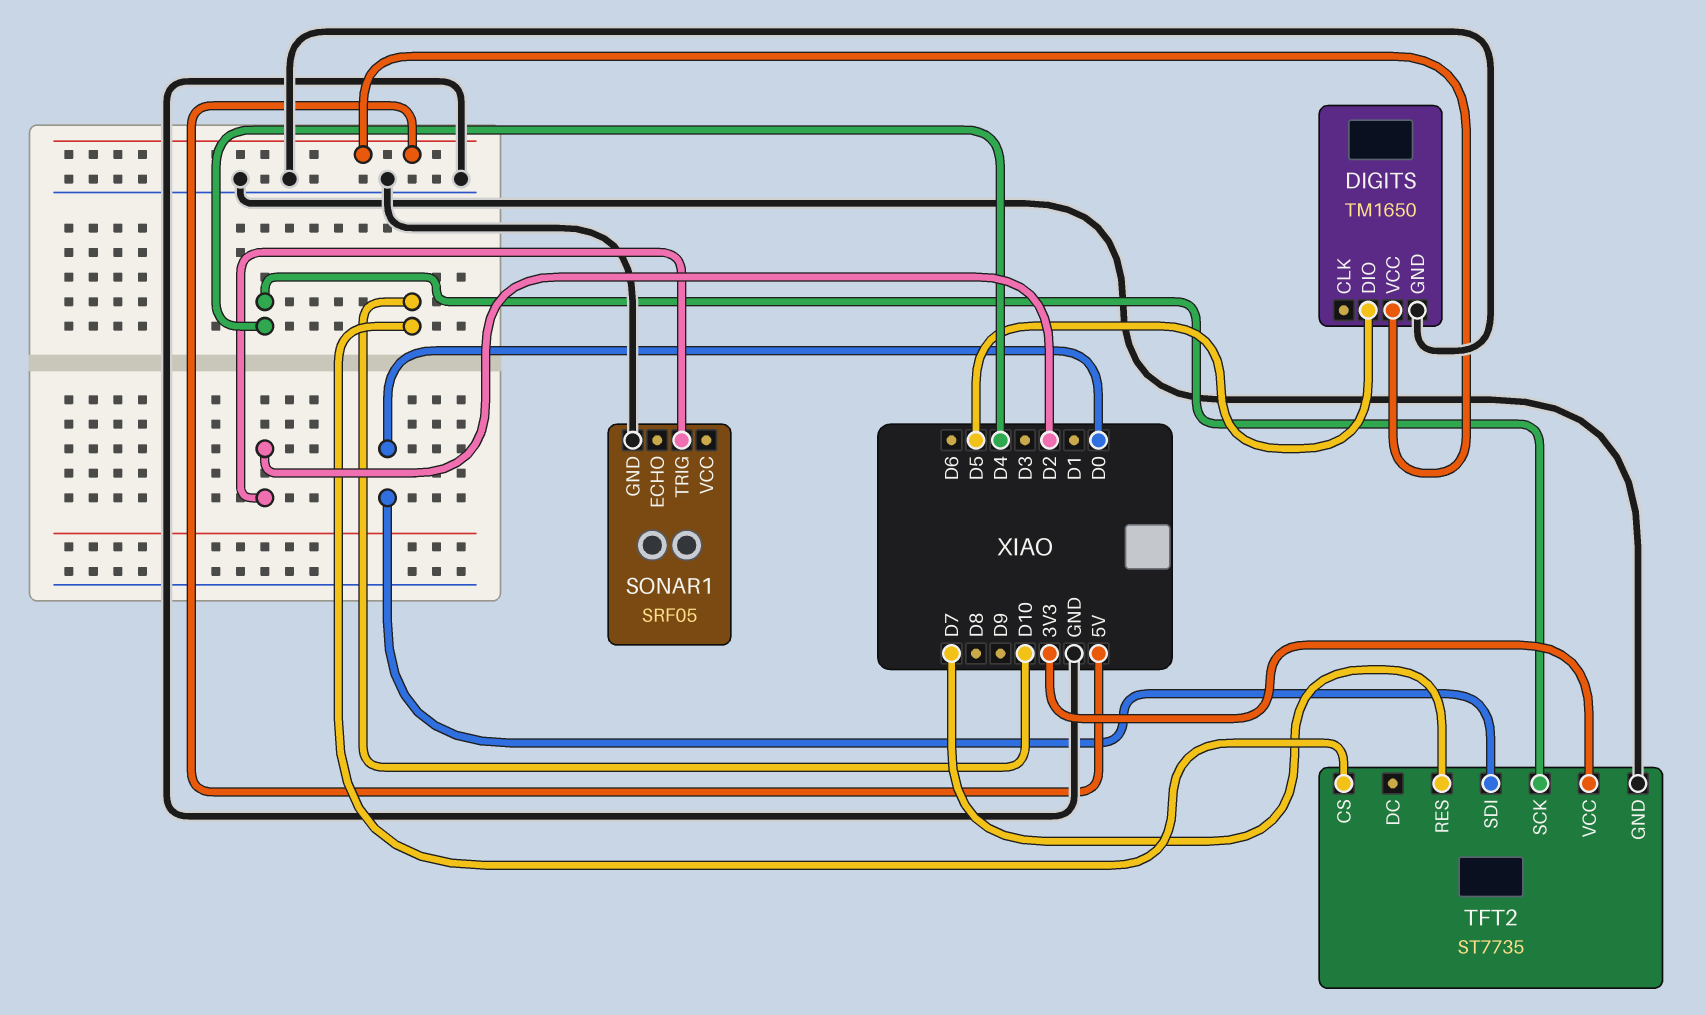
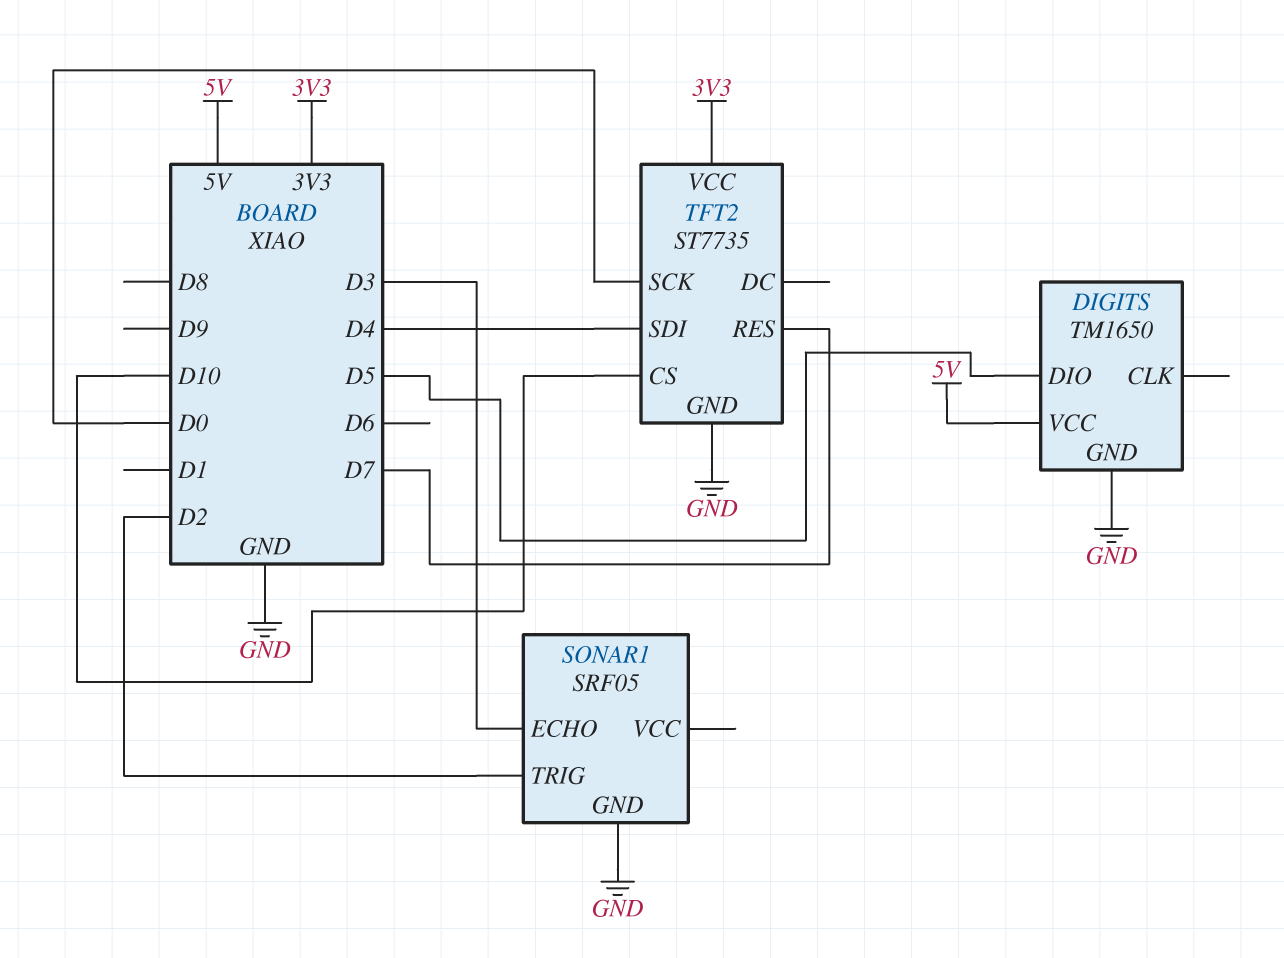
SONAR1 pin ECHO: none -> D3
TFT2 pin SCK: D4 -> D0
TFT2 pin SDI: D0 -> D4

